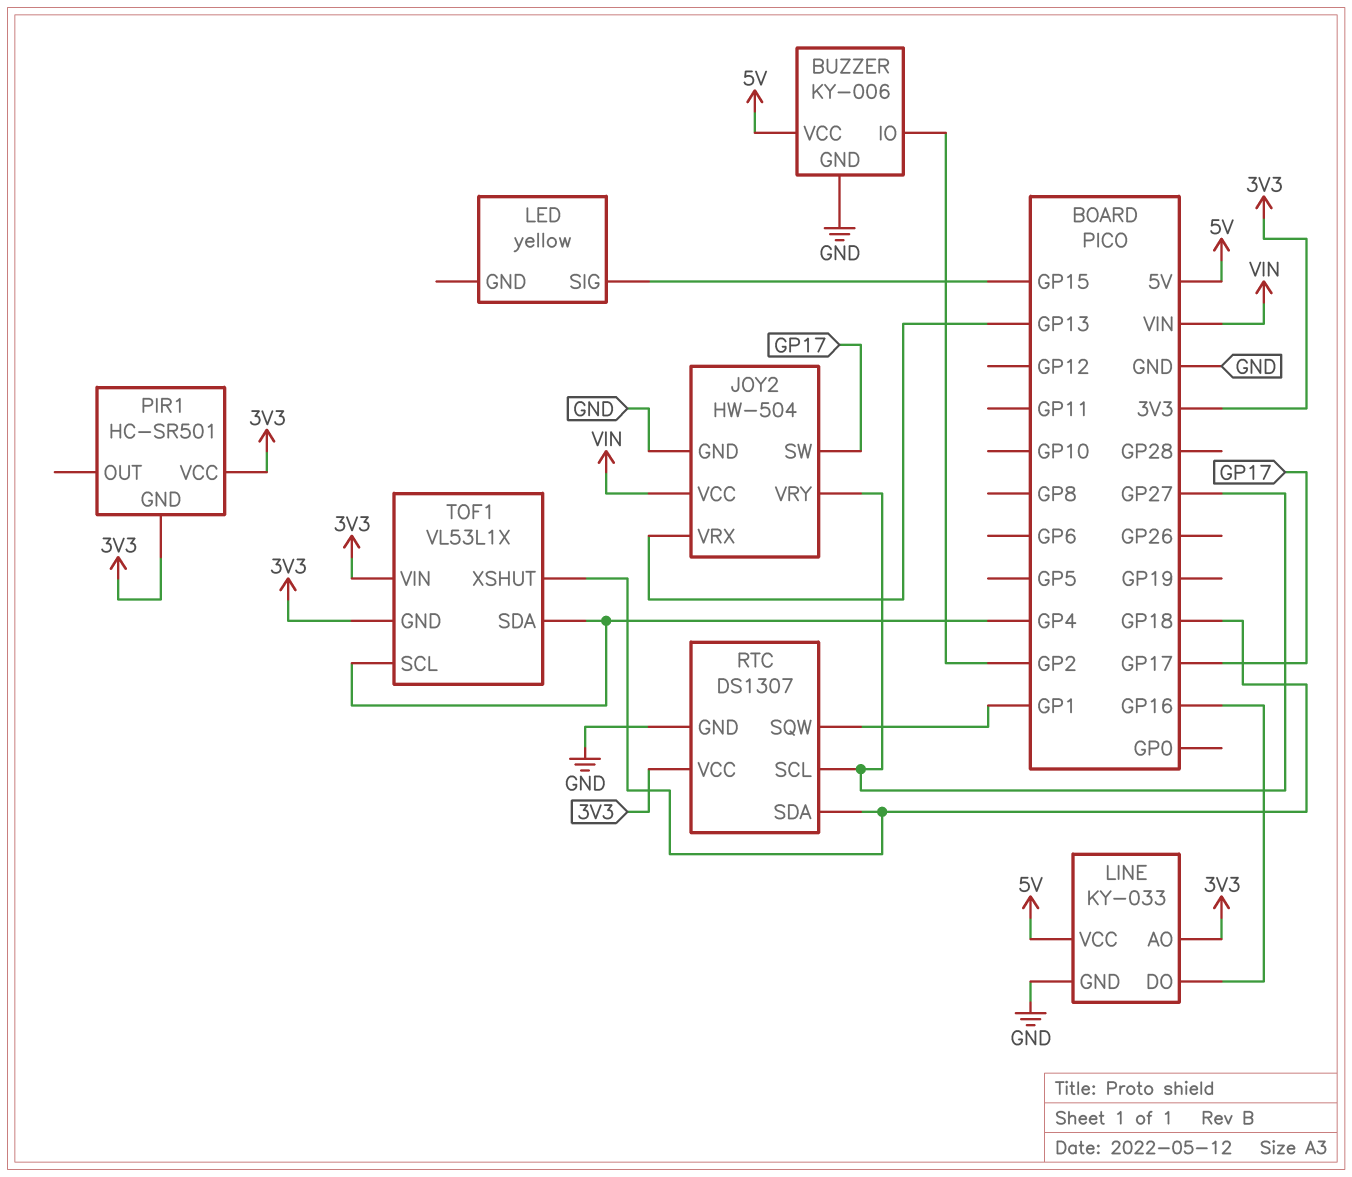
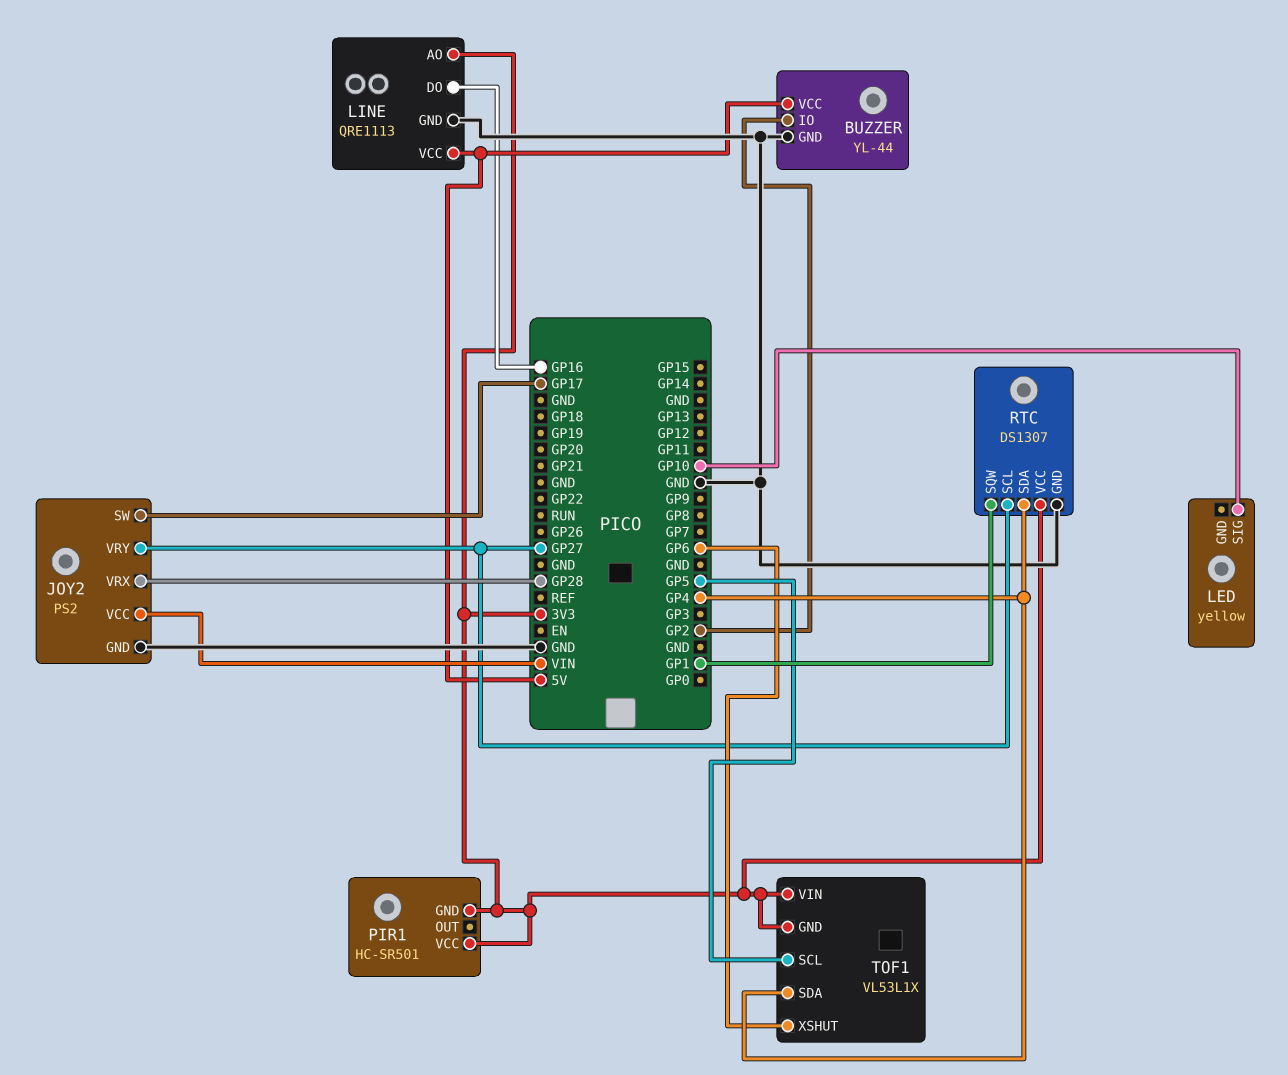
BUZZER: KY-006 -> YL-44
JOY2: HW-504 -> PS2
JOY2 pin VRX: GP13 -> GP28
LED pin SIG: GP15 -> GP10
LINE: KY-033 -> QRE1113
RTC pin SDA: GP18 -> GP4
TOF1 pin SCL: GP4 -> GP5
TOF1 pin XSHUT: GP18 -> GP6

